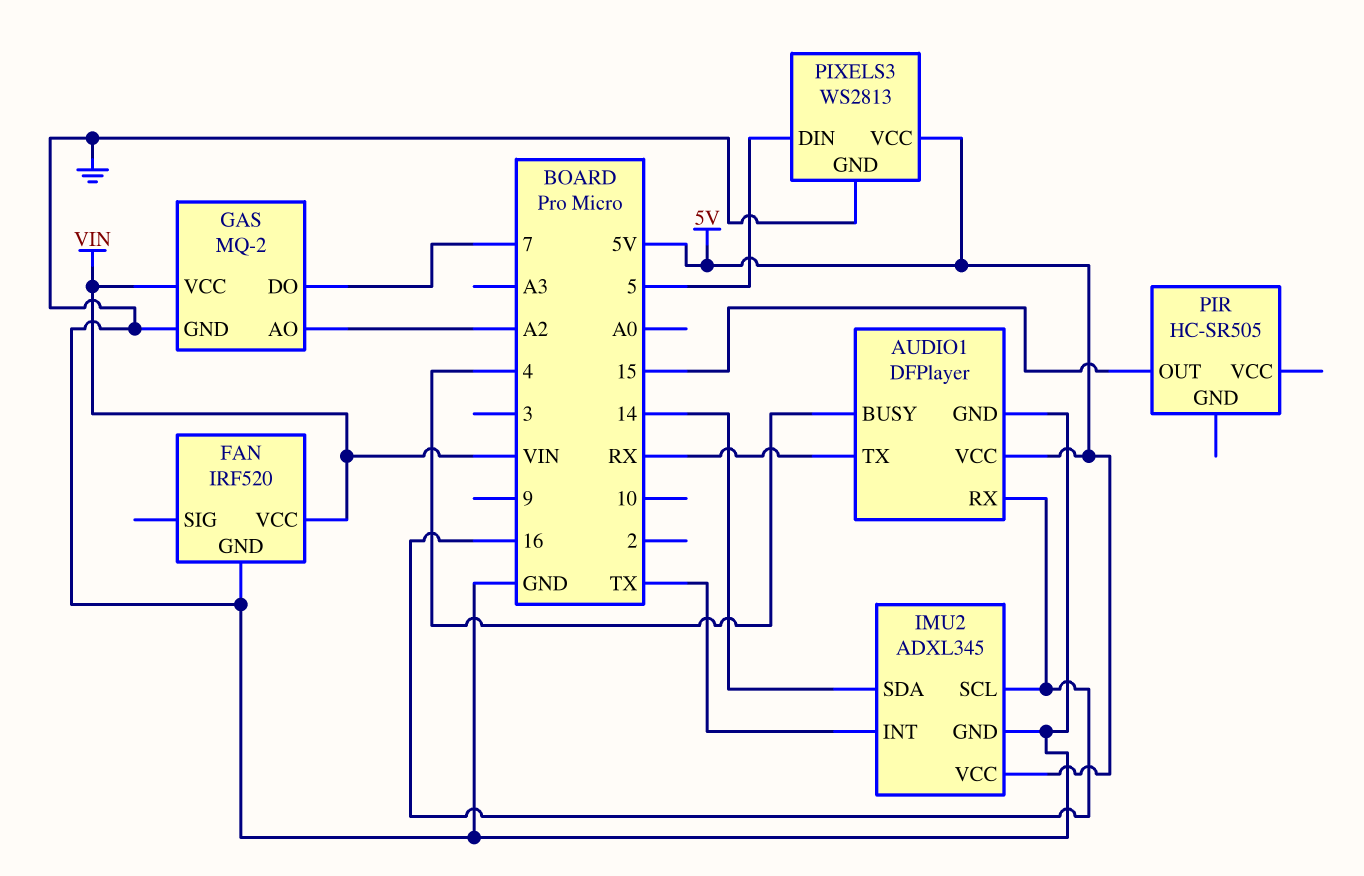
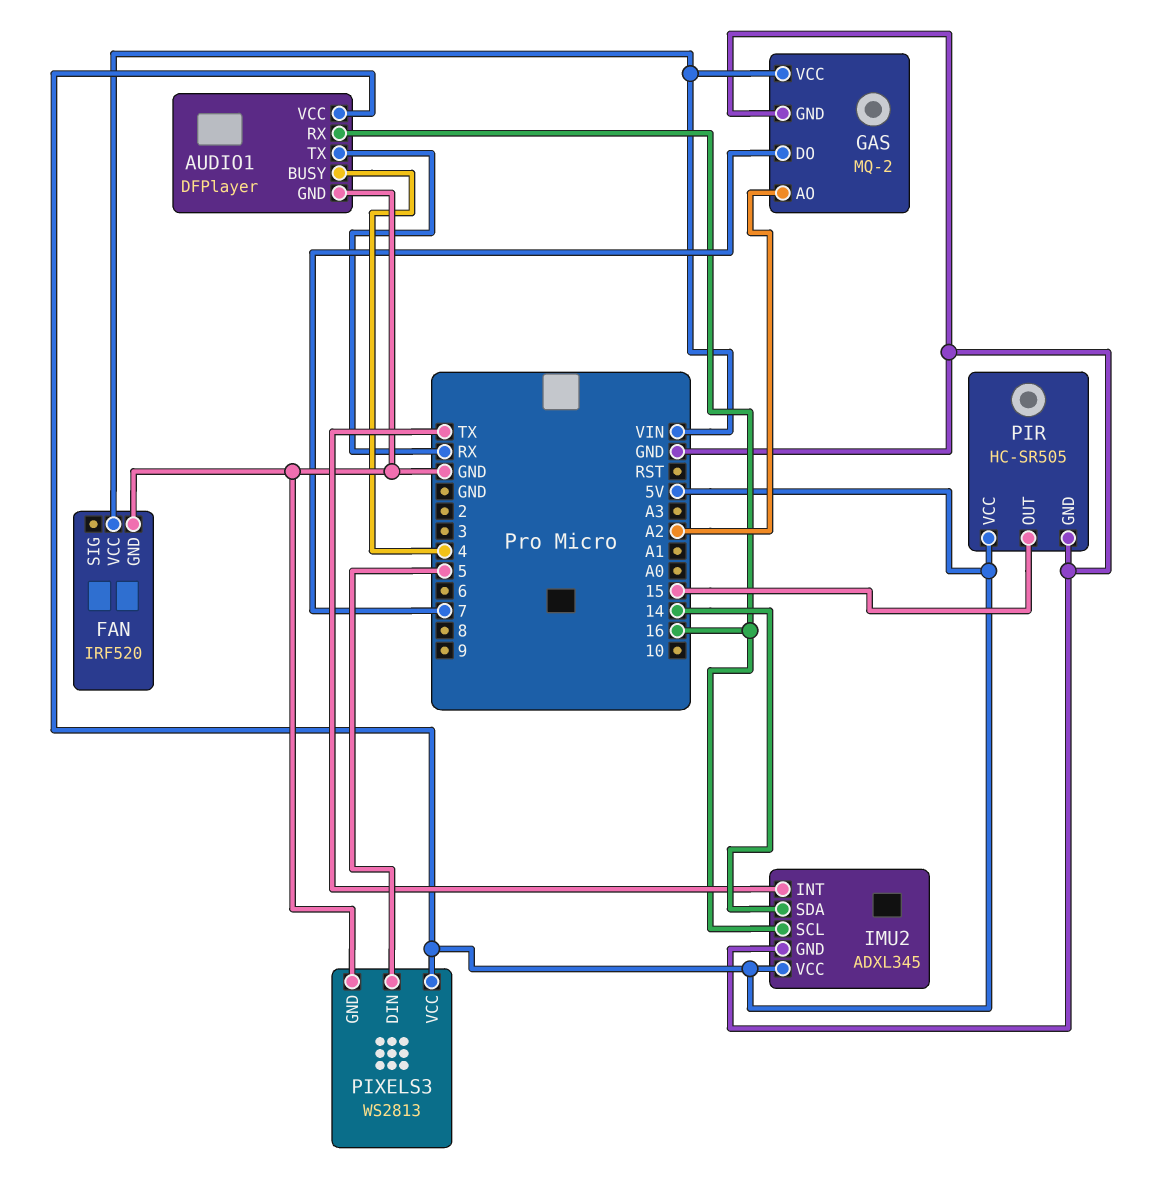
PIR pin GND: none -> GND
PIR pin VCC: none -> 5V

